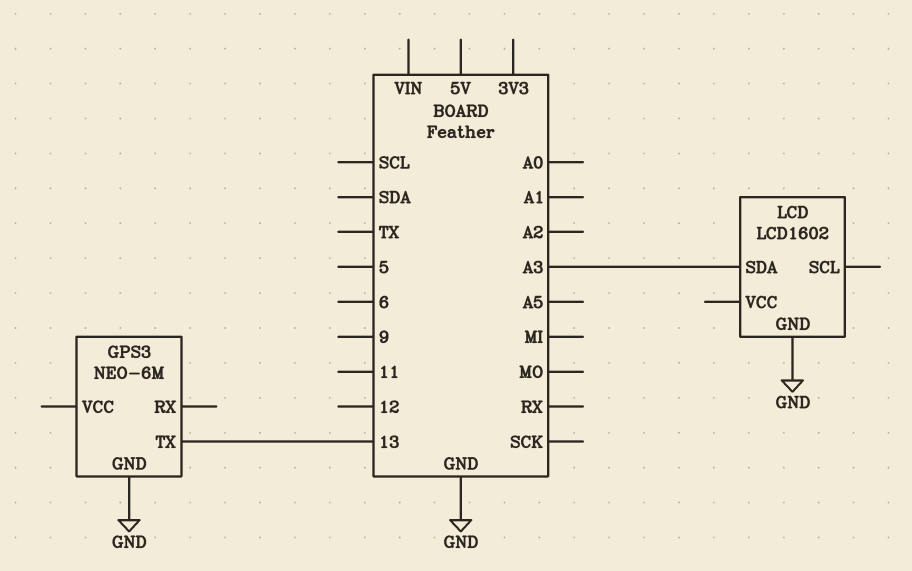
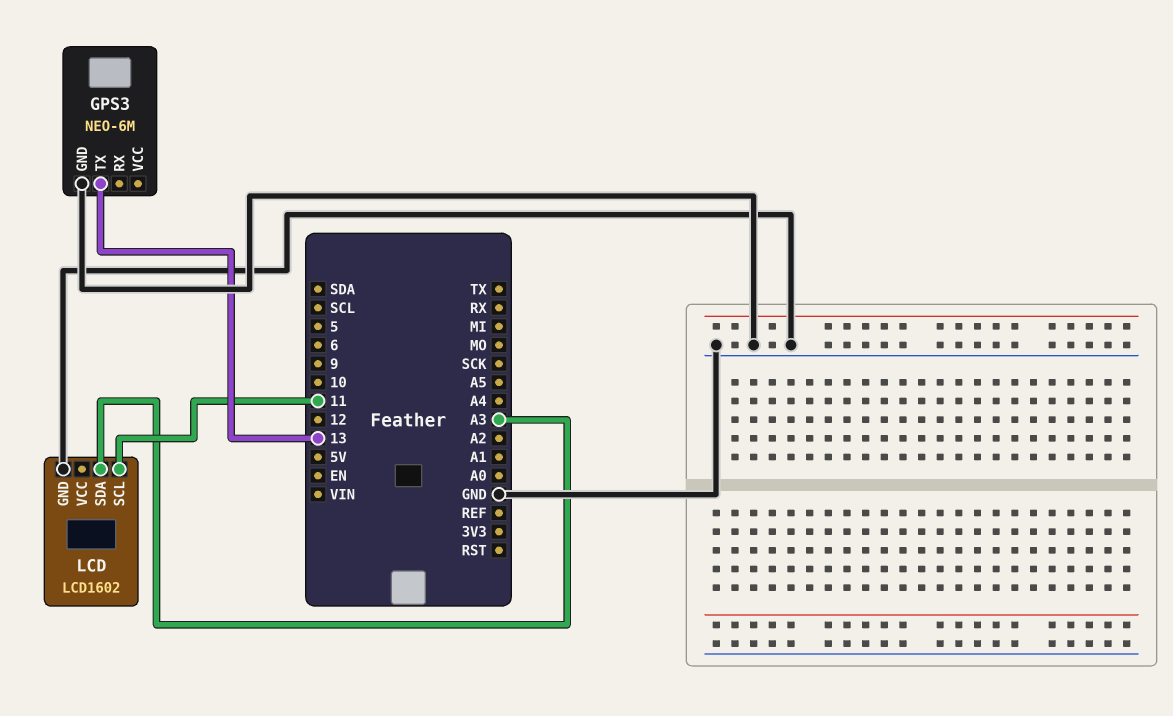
LCD pin SCL: none -> 11

